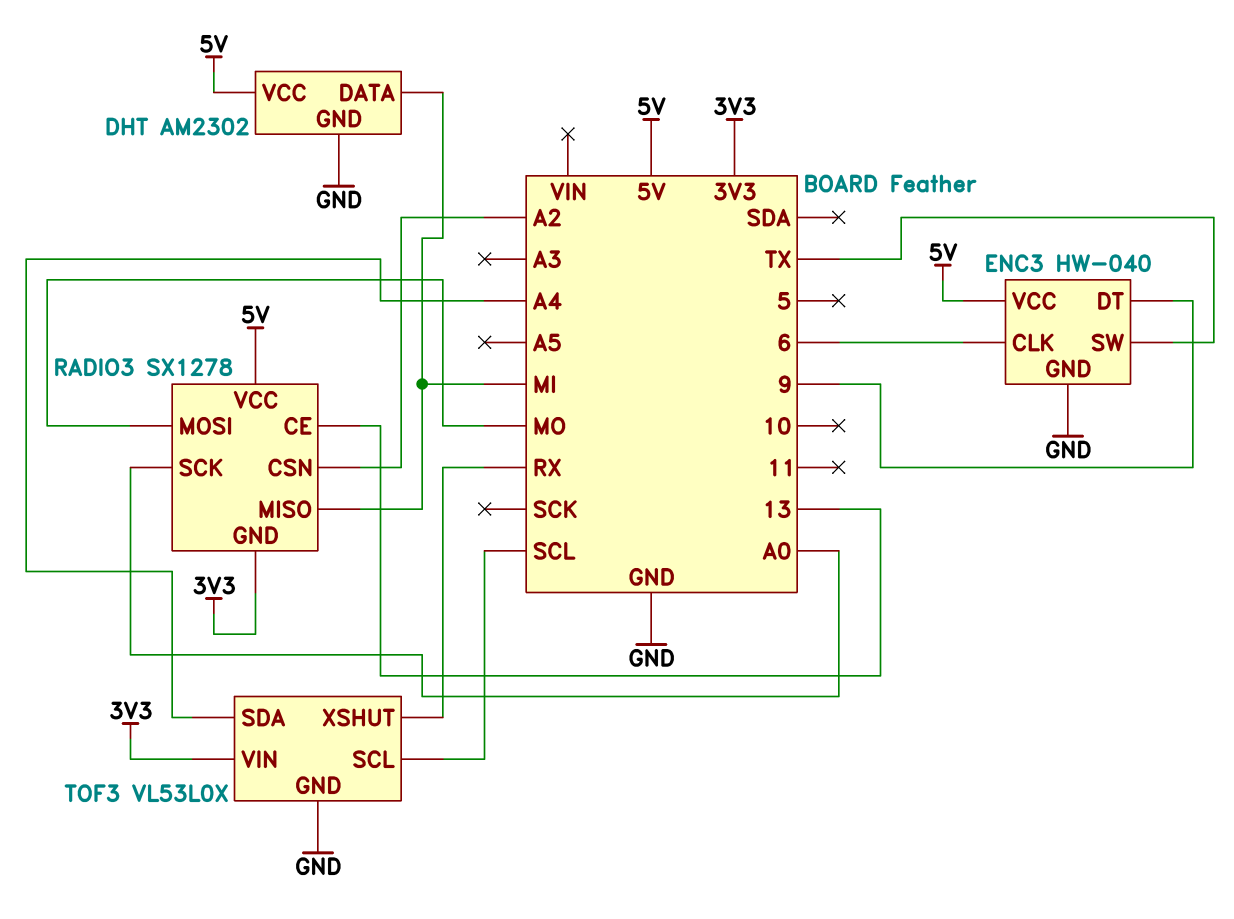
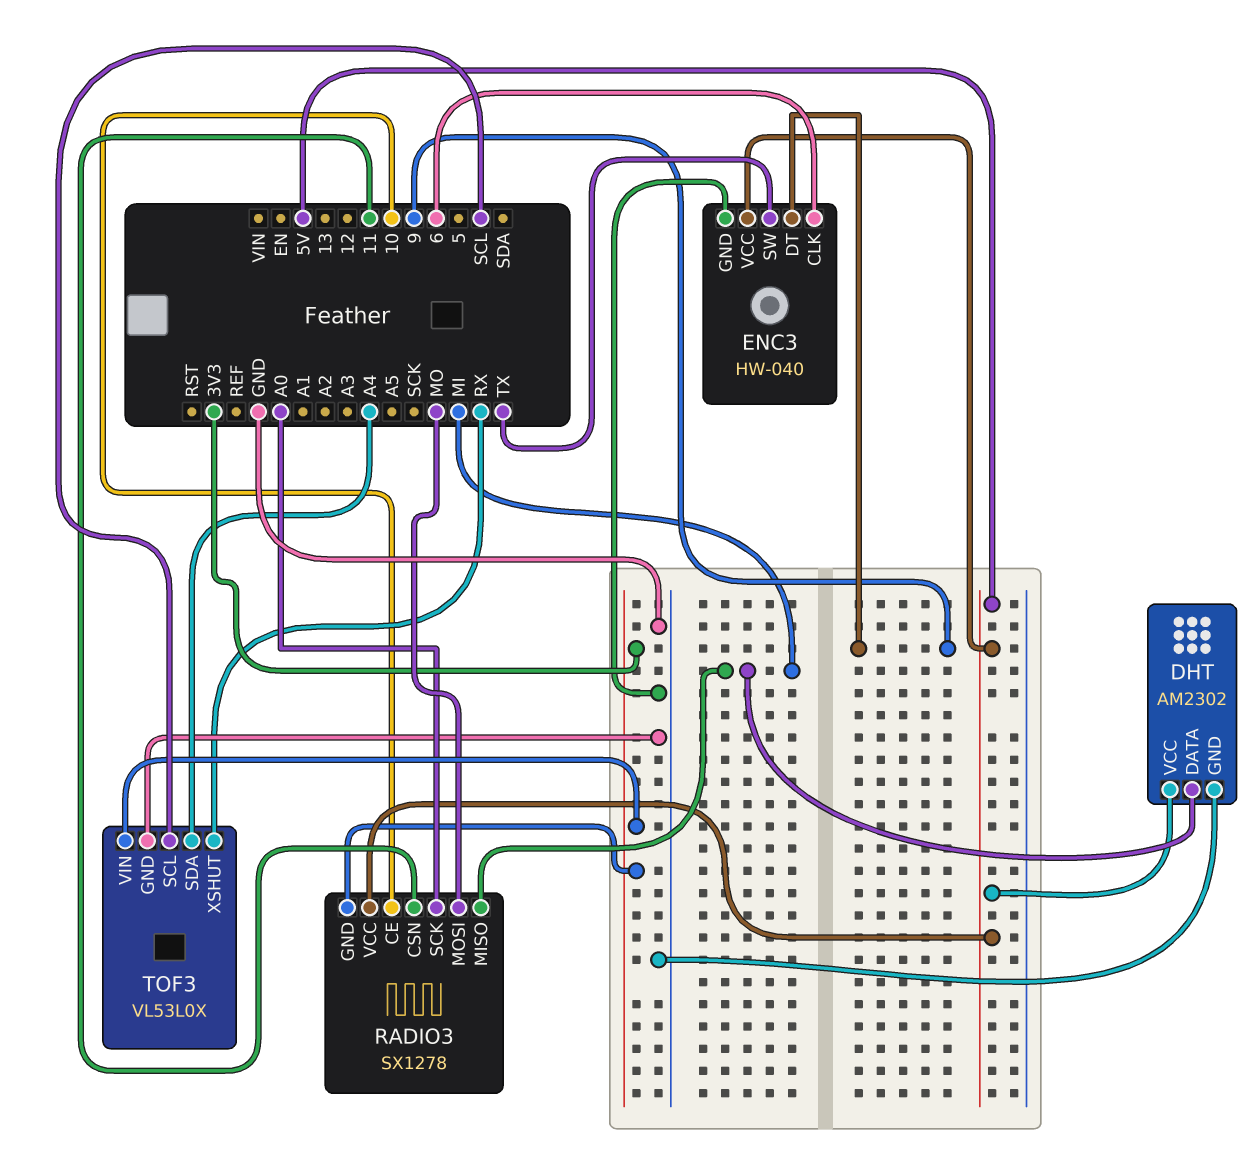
RADIO3 pin CE: 13 -> 10
RADIO3 pin CSN: A2 -> 11

